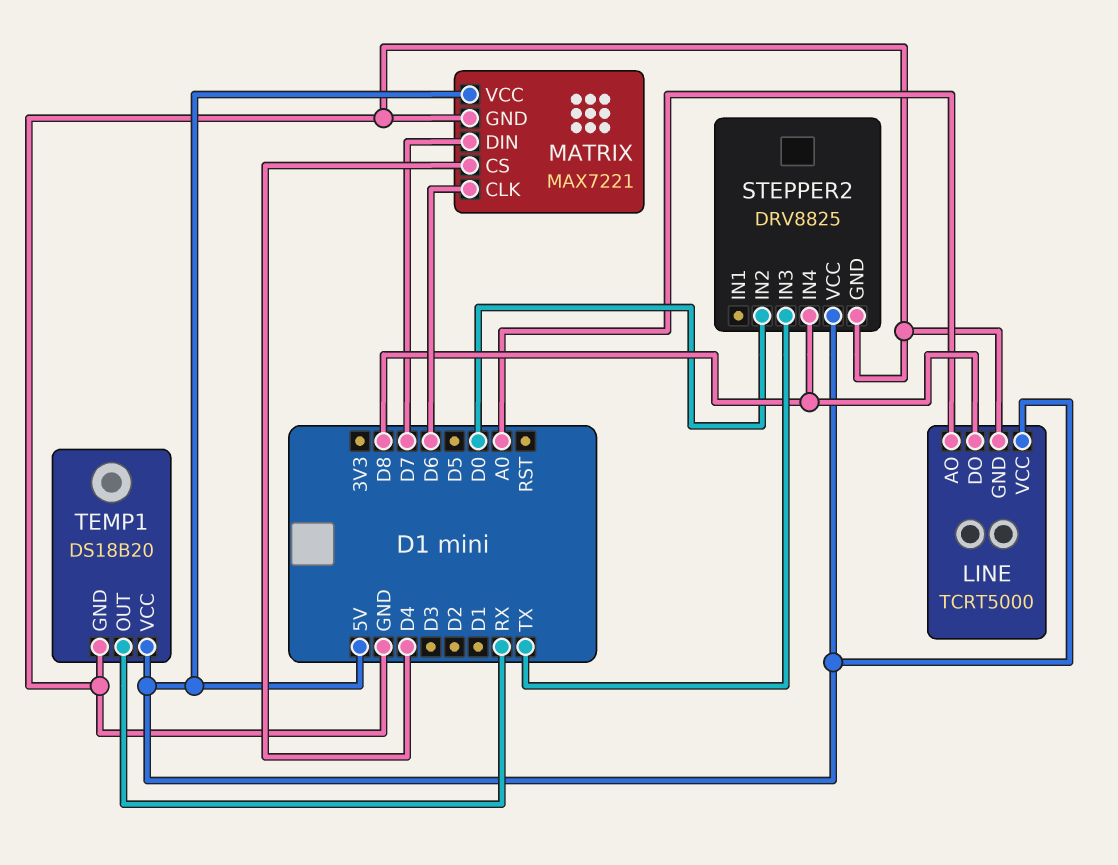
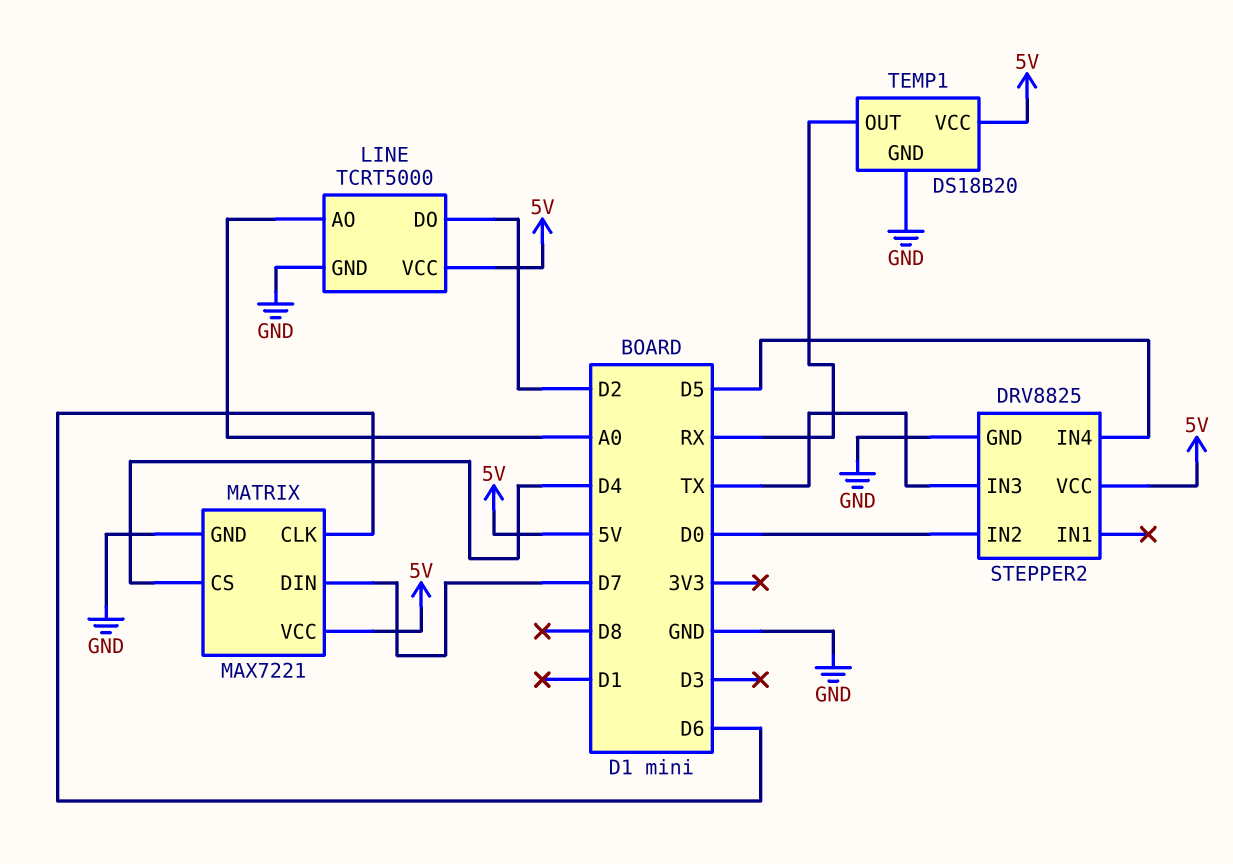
LINE pin DO: D8 -> D2
STEPPER2 pin IN4: D8 -> D5

